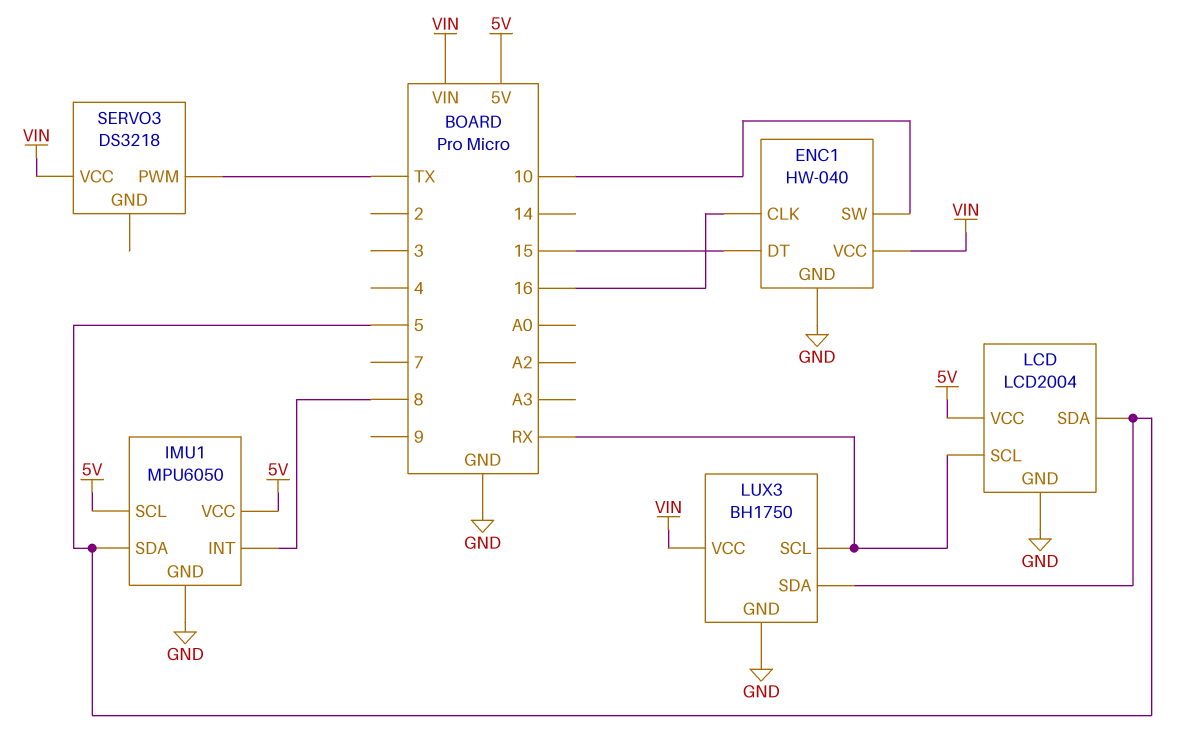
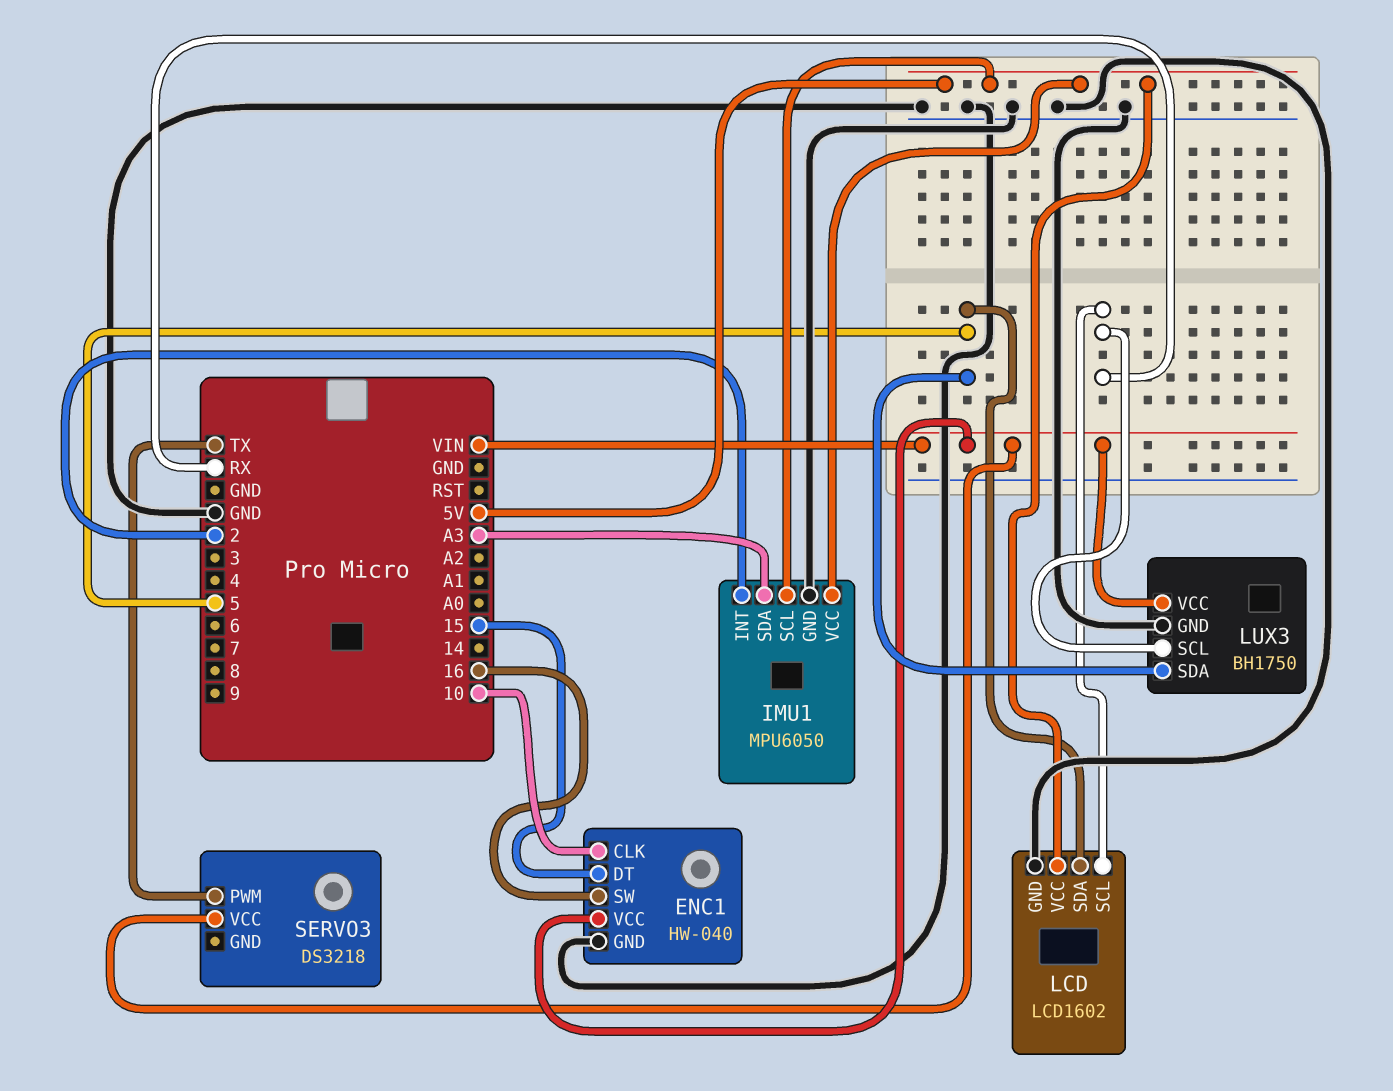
ENC1 pin CLK: 16 -> 10
ENC1 pin SW: 10 -> 16
IMU1 pin INT: 8 -> 2
IMU1 pin SDA: 5 -> A3
LCD: LCD2004 -> LCD1602

